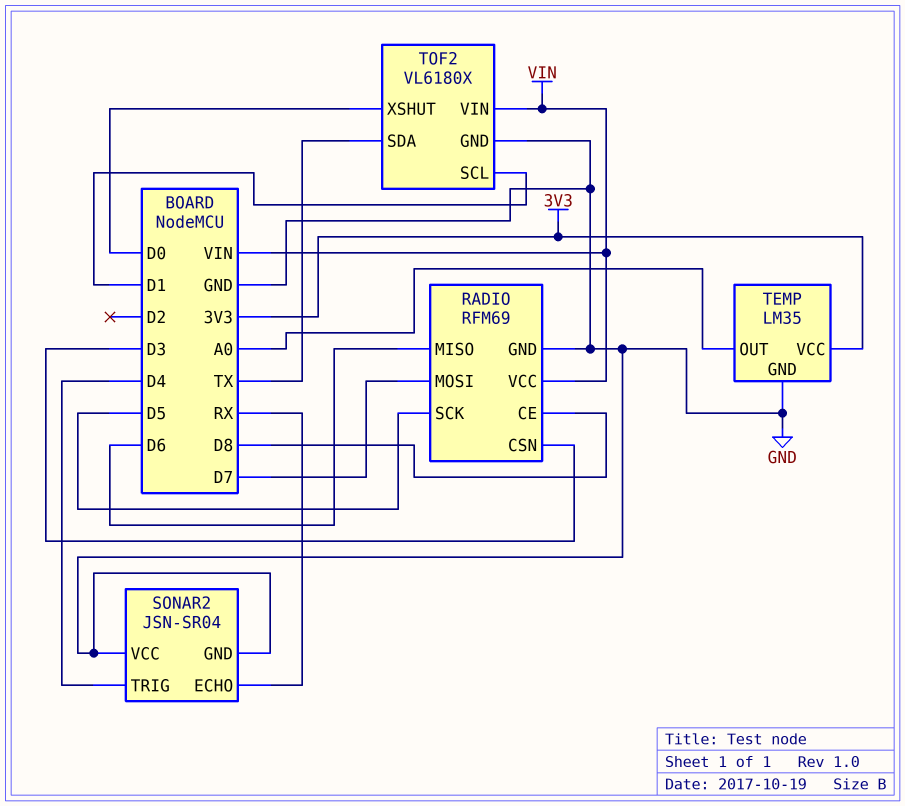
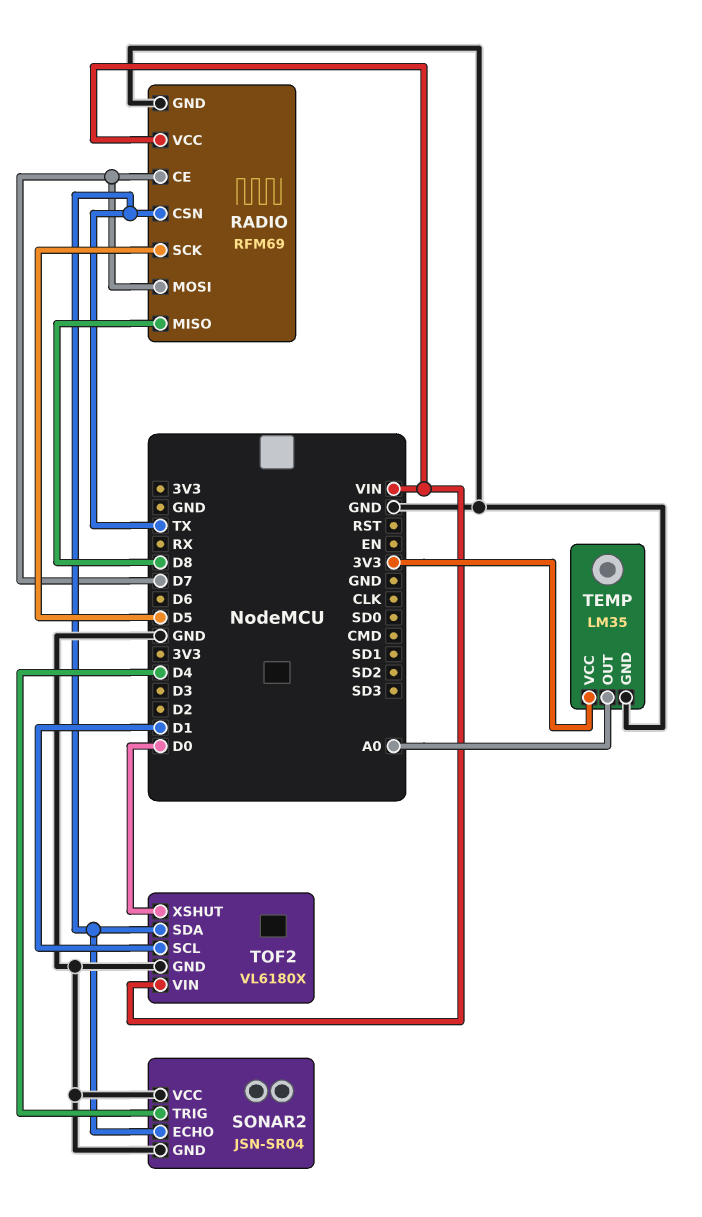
RADIO pin CE: D8 -> D7
RADIO pin CSN: D3 -> TX
RADIO pin MISO: D6 -> D8
SONAR2 pin ECHO: RX -> TX

